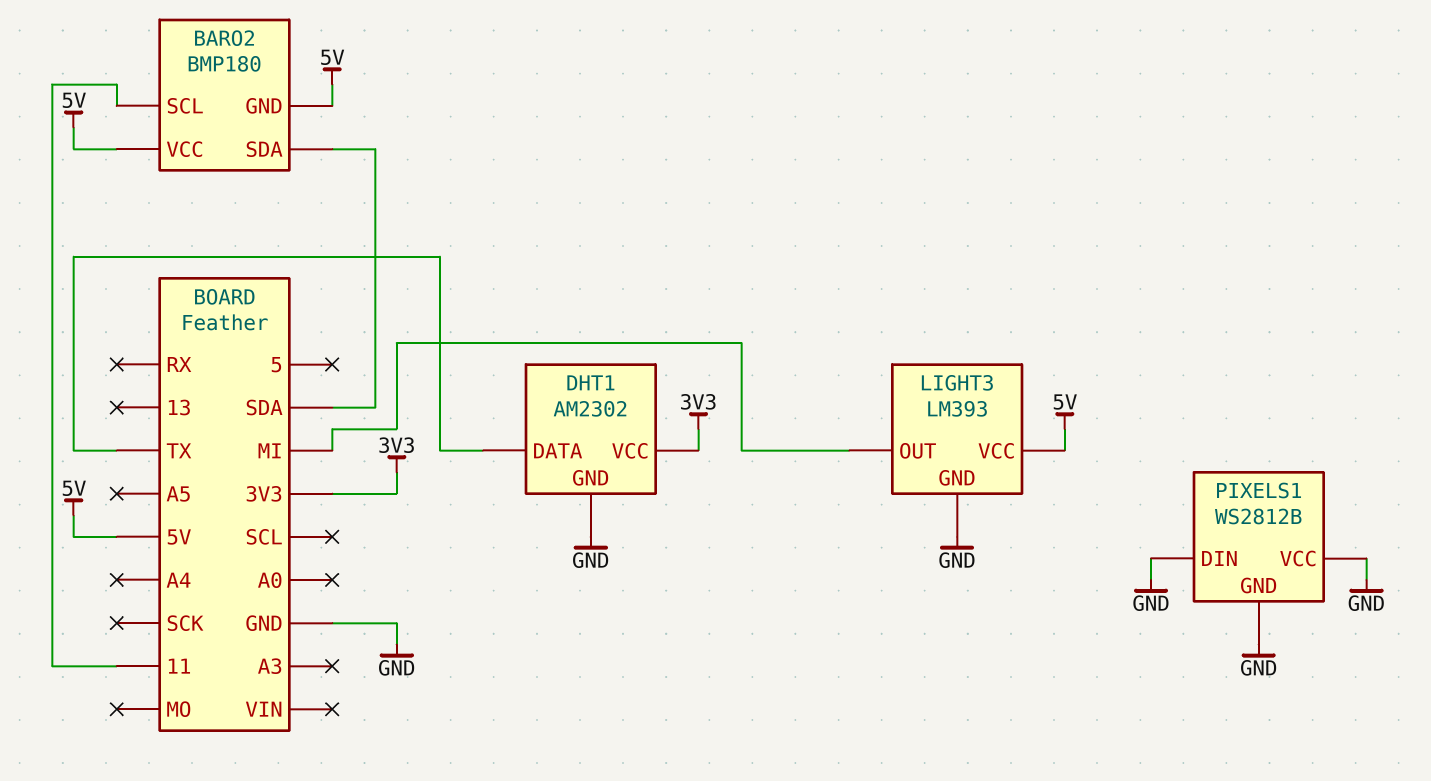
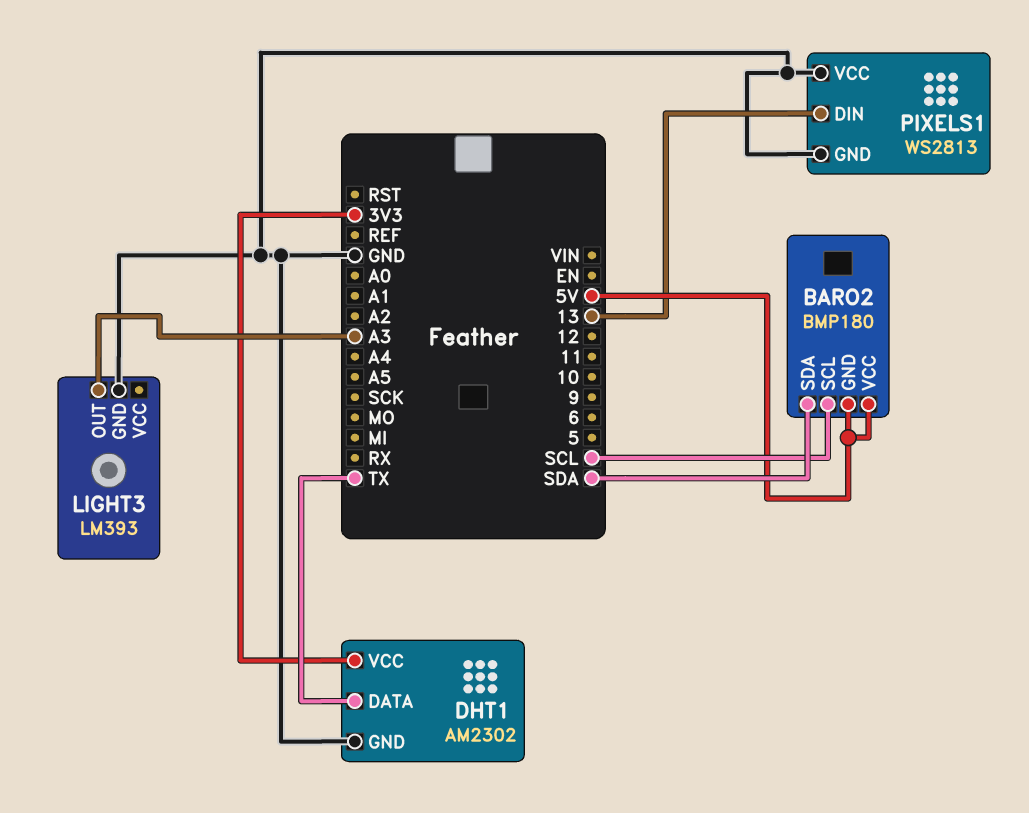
BARO2 pin SCL: 11 -> SCL
LIGHT3 pin OUT: MI -> A3
LIGHT3 pin VCC: 5V -> none
PIXELS1: WS2812B -> WS2813
PIXELS1 pin DIN: GND -> 13

